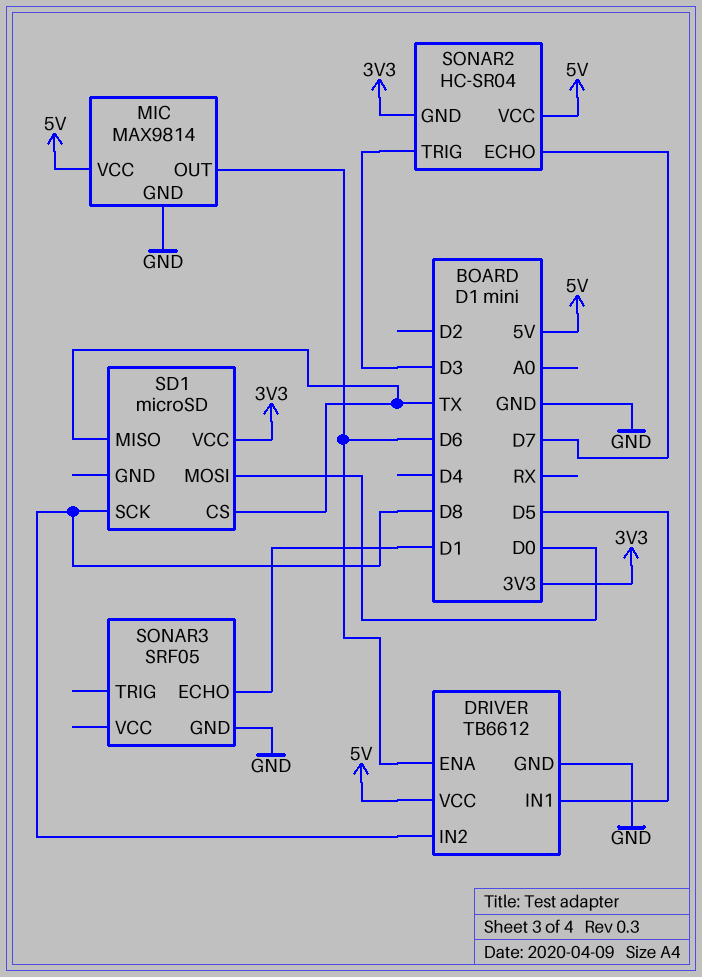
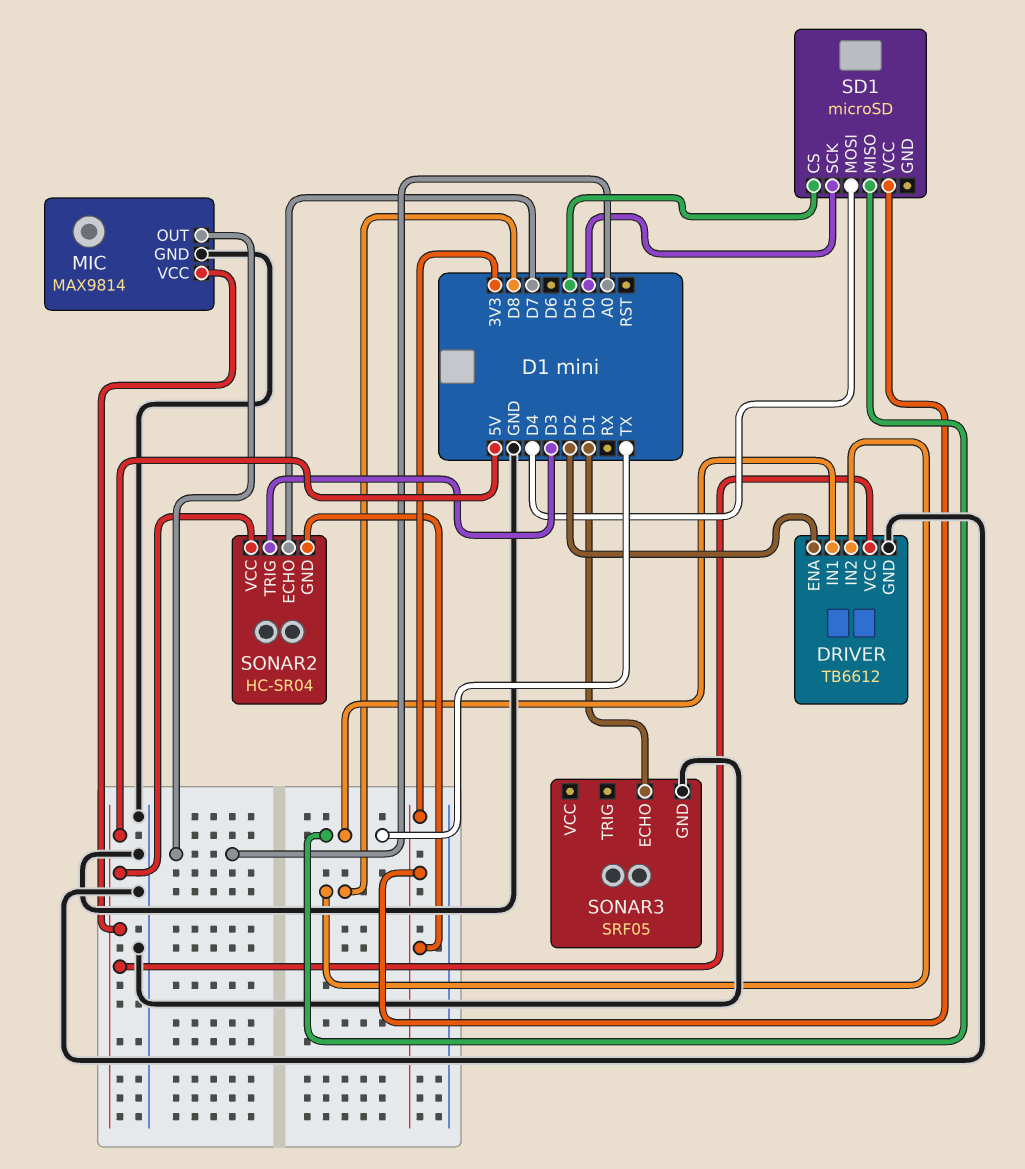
DRIVER pin ENA: D6 -> D2
DRIVER pin IN1: D5 -> TX
MIC pin OUT: D6 -> A0
SD1 pin CS: TX -> D5
SD1 pin MOSI: D0 -> D4
SD1 pin SCK: D8 -> D0

